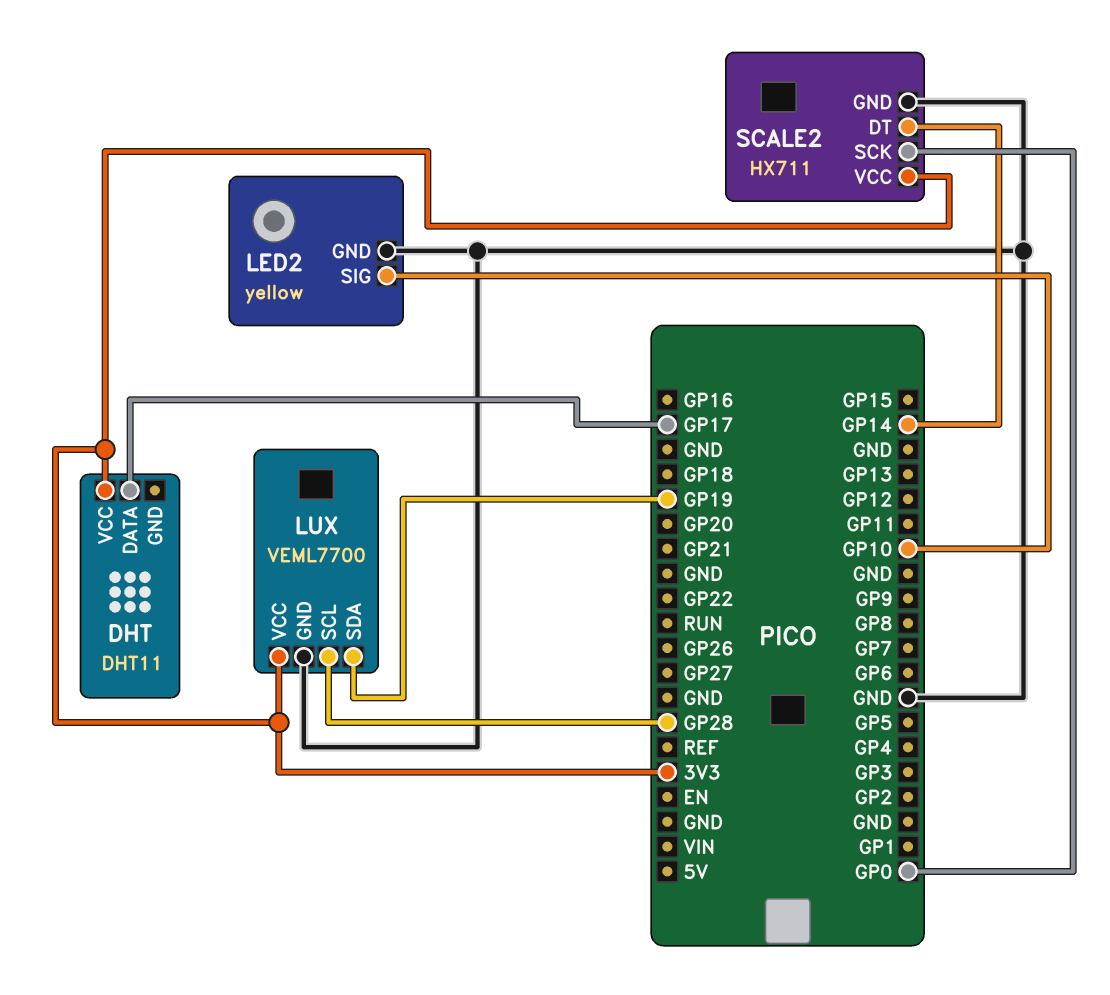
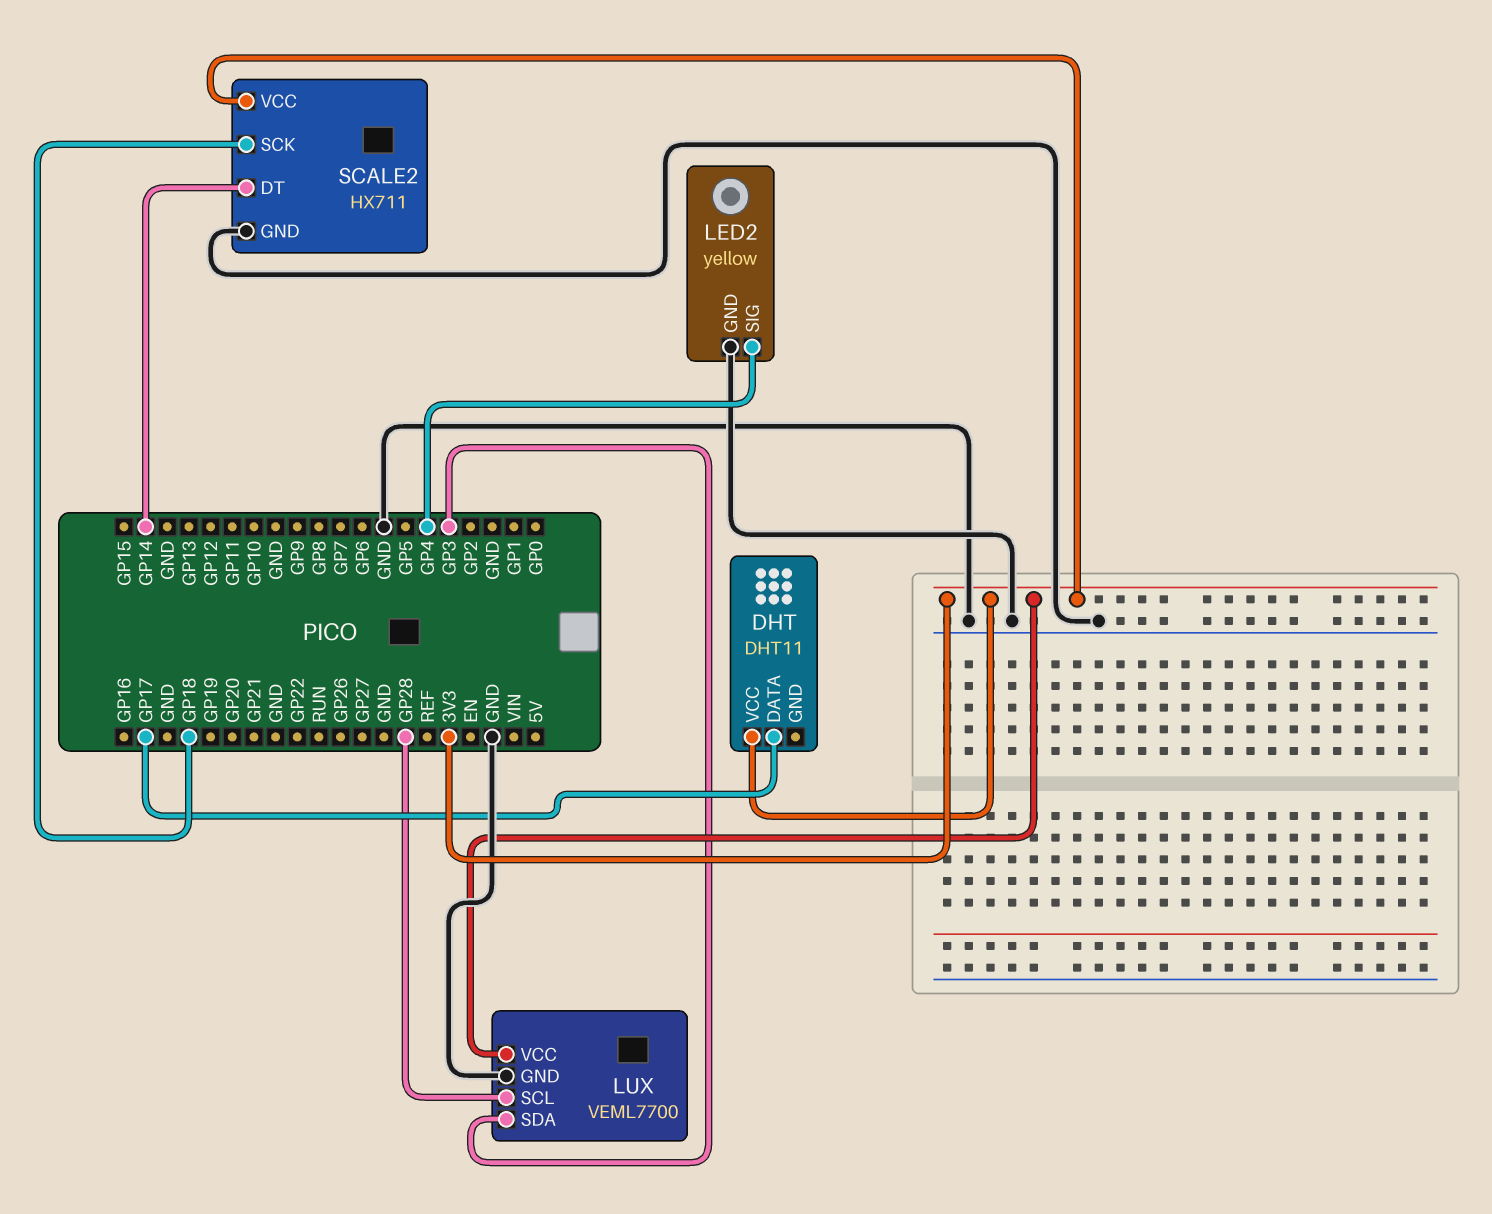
LED2 pin SIG: GP10 -> GP4
LUX pin SDA: GP19 -> GP3
SCALE2 pin SCK: GP0 -> GP18

